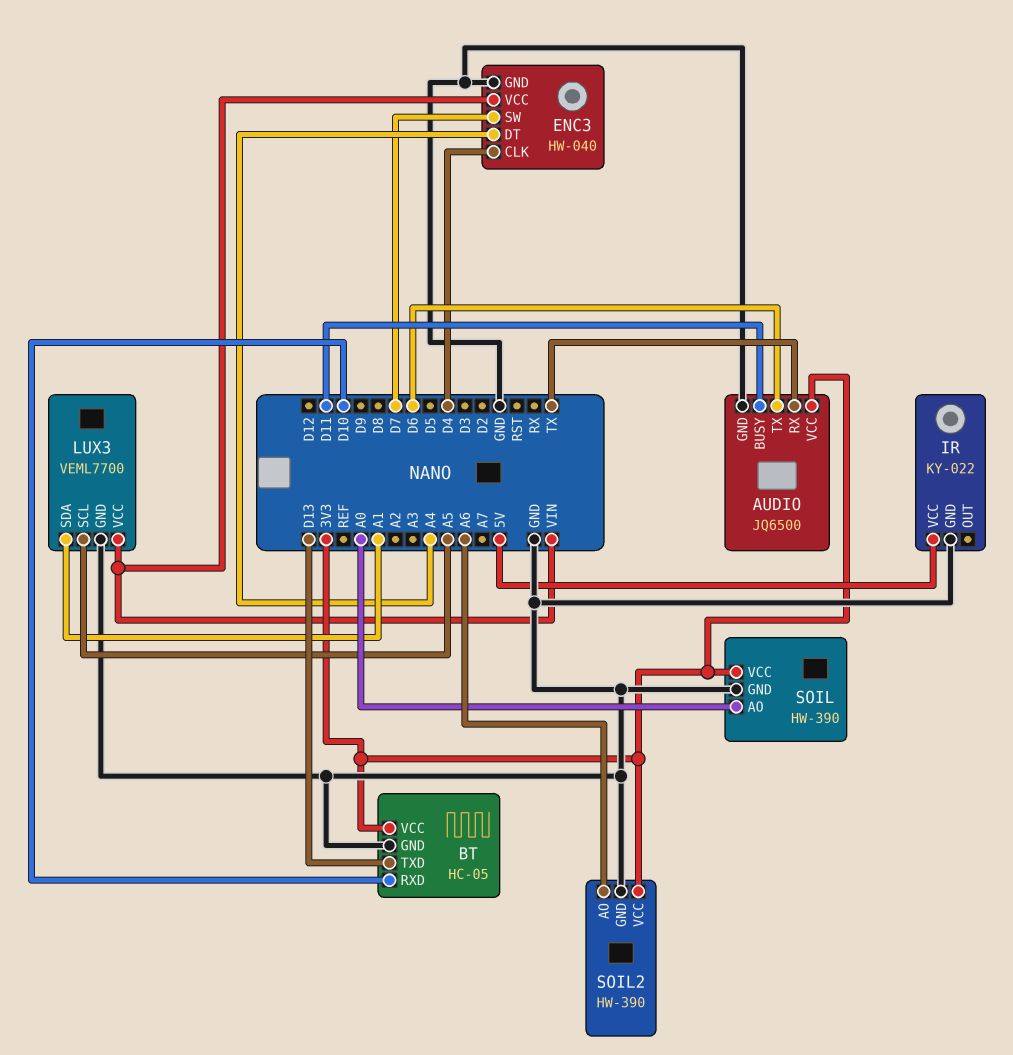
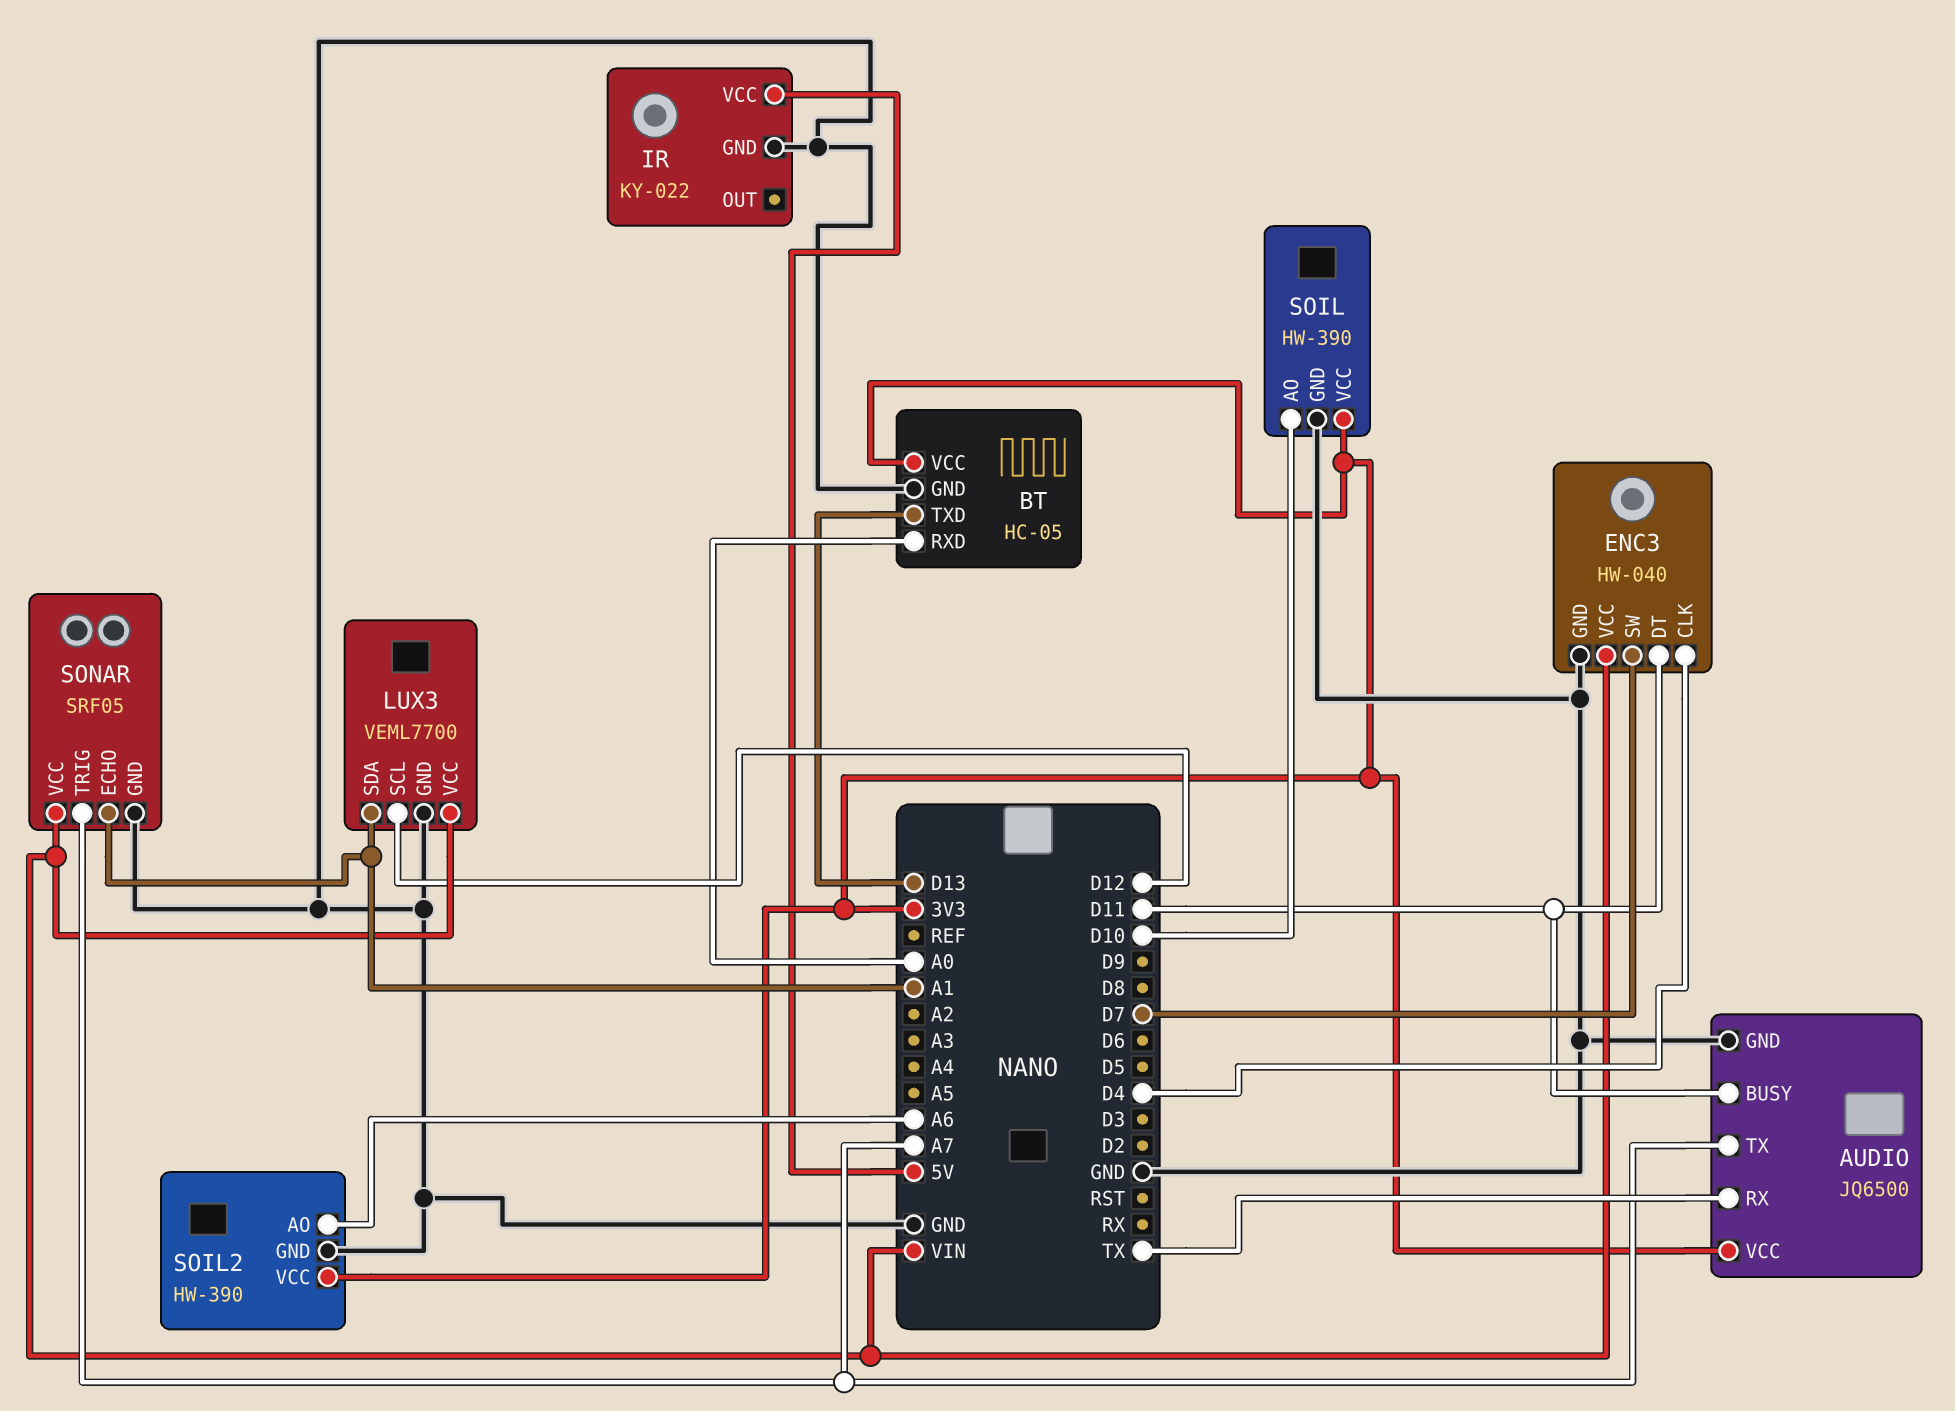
AUDIO pin TX: D6 -> A7
BT pin RXD: D10 -> A0
ENC3 pin DT: A4 -> D11
LUX3 pin SCL: A5 -> D12
SOIL pin AO: A0 -> D10
SONAR: none -> SRF05
SONAR pin ECHO: none -> A1
SONAR pin GND: none -> GND
SONAR pin TRIG: none -> A7
SONAR pin VCC: none -> VIN

